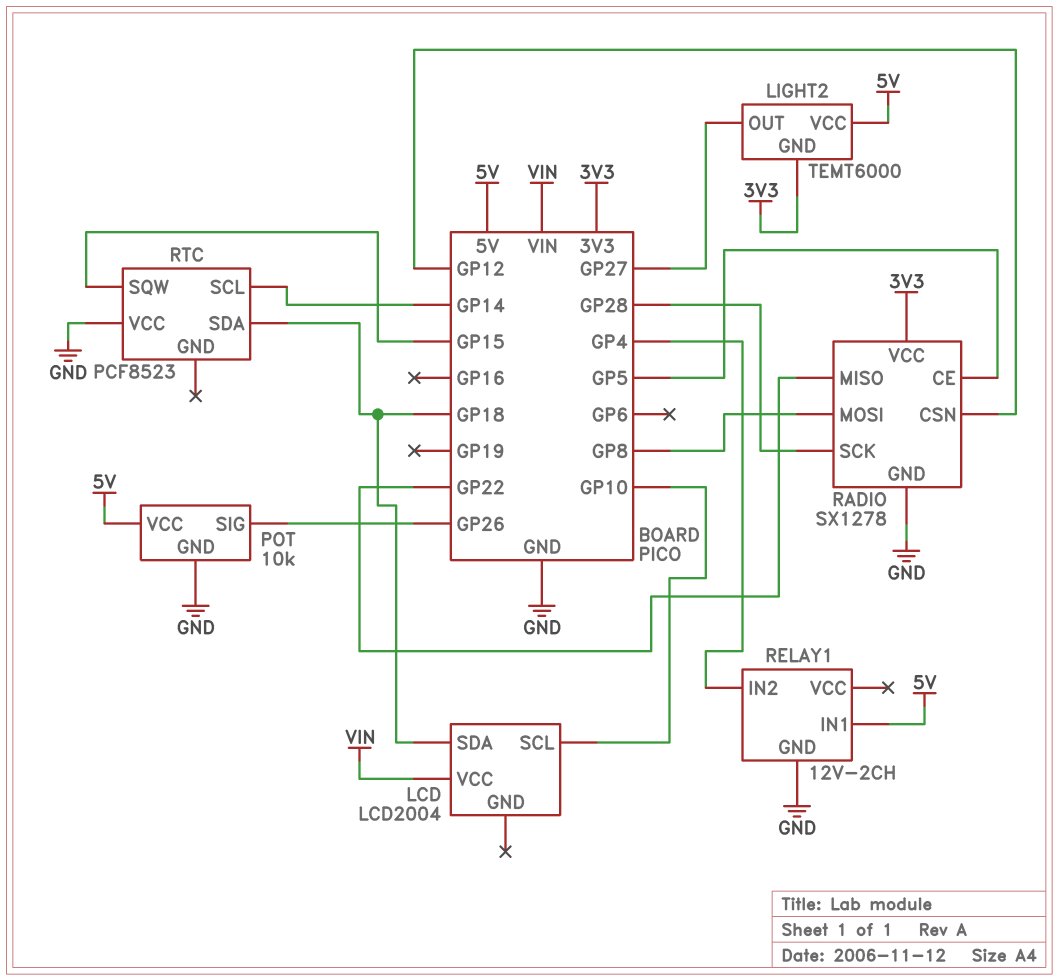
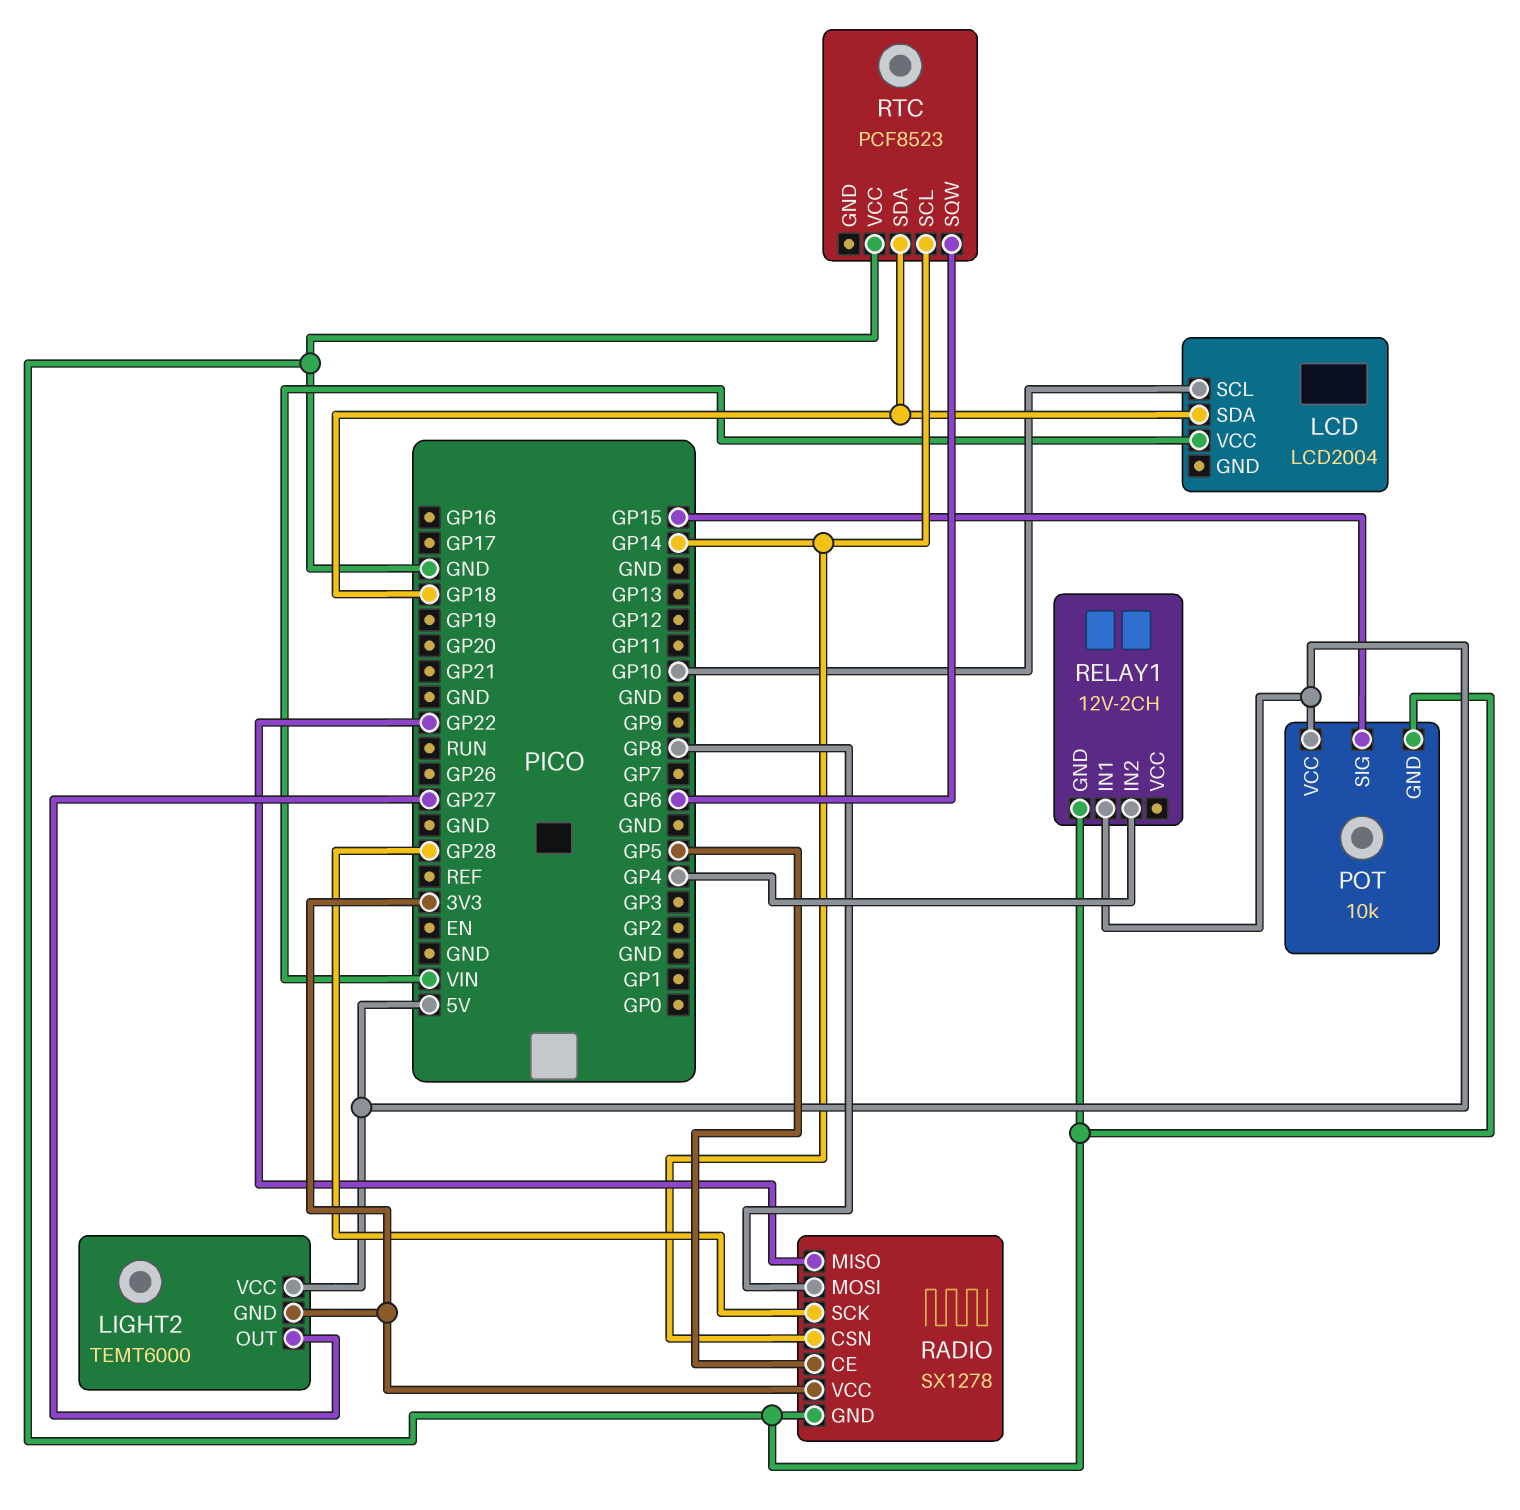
POT pin SIG: GP26 -> GP15
RADIO pin CSN: GP12 -> GP14
RTC pin SQW: GP15 -> GP6

